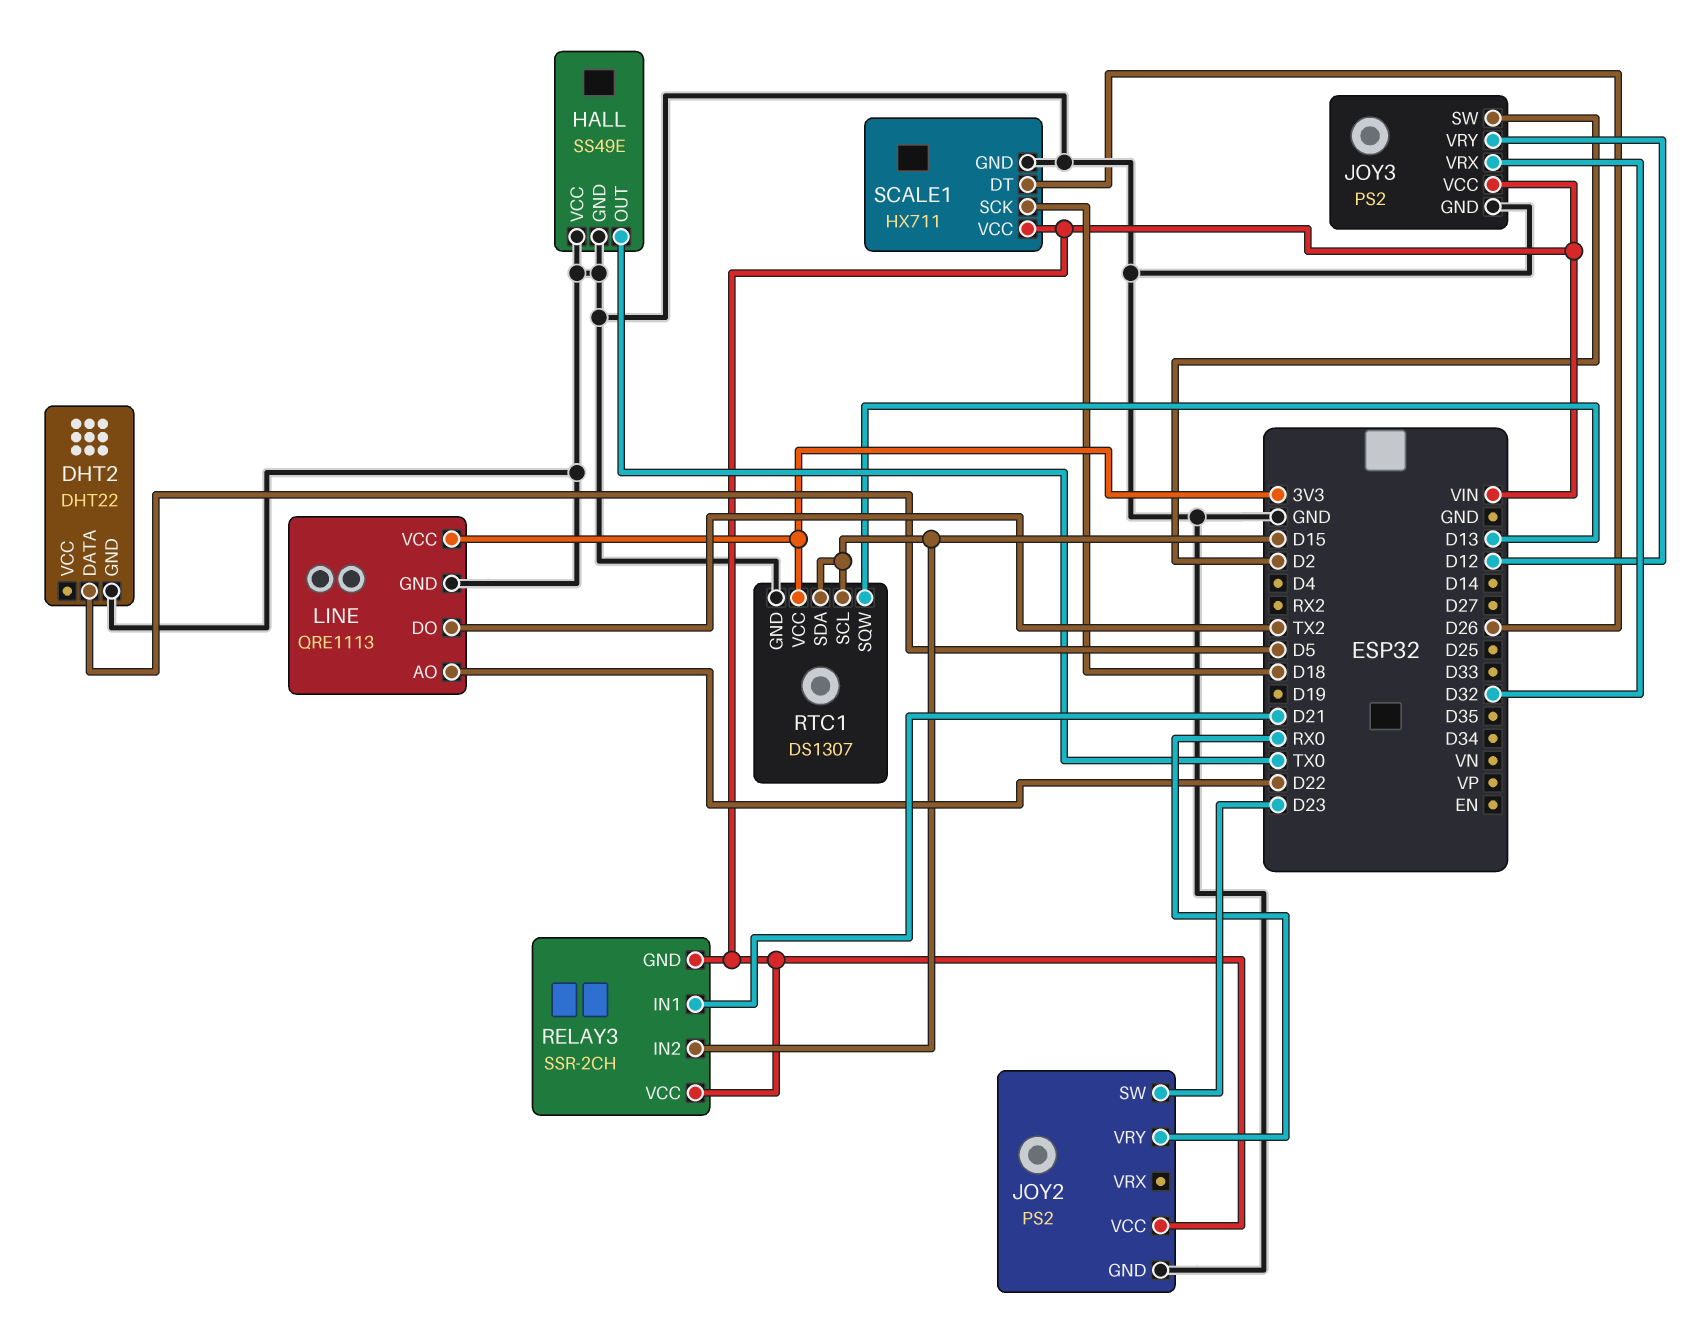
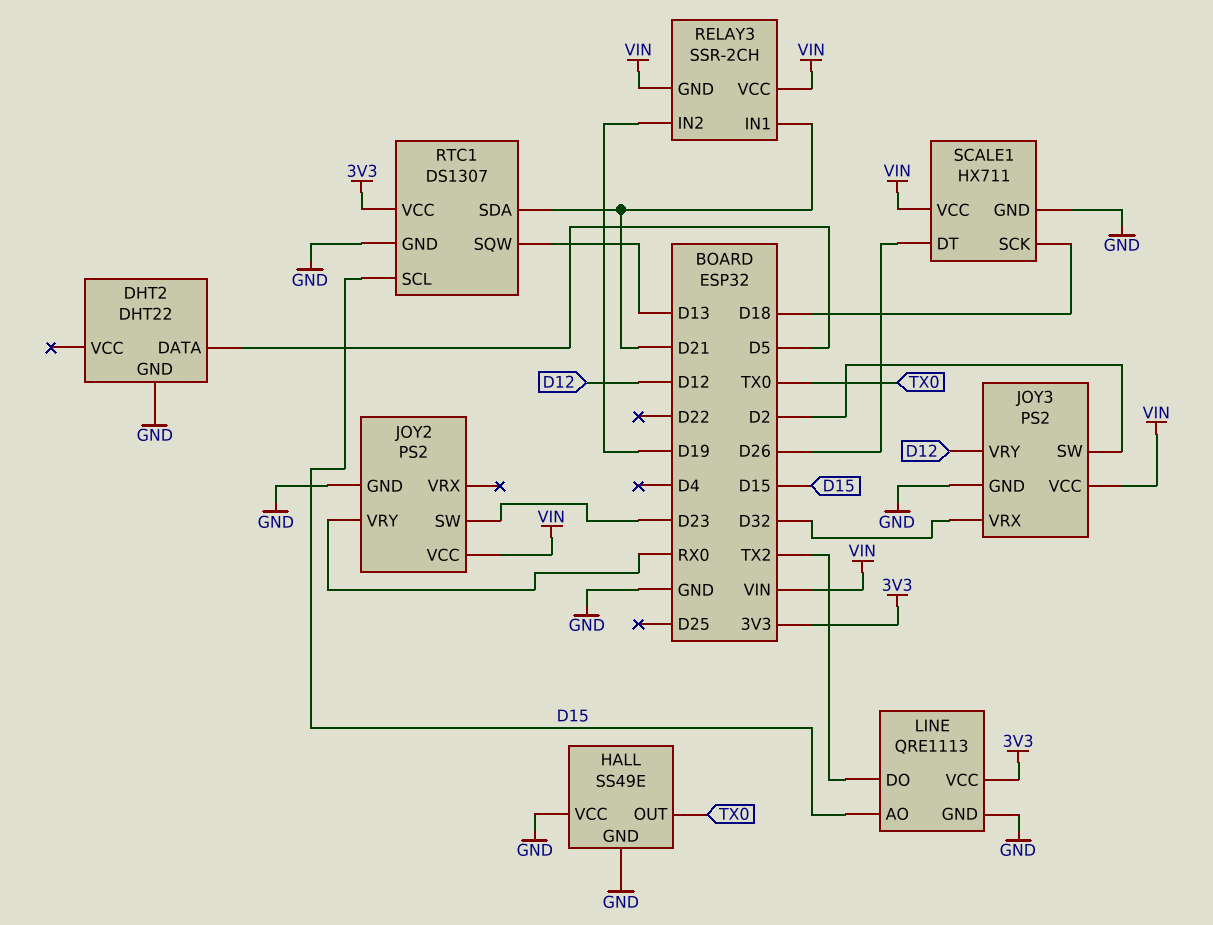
LINE pin AO: D22 -> D15
RELAY3 pin IN2: D15 -> D19
RTC1 pin SDA: D15 -> D21

